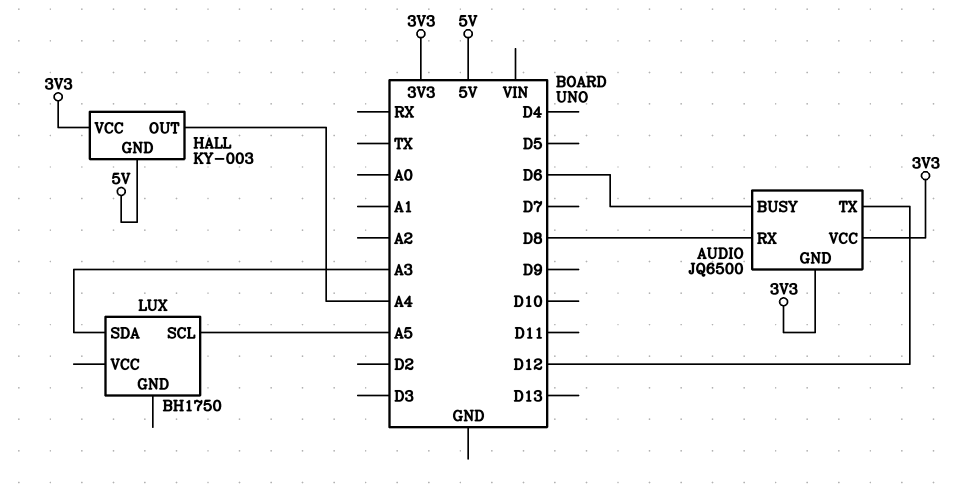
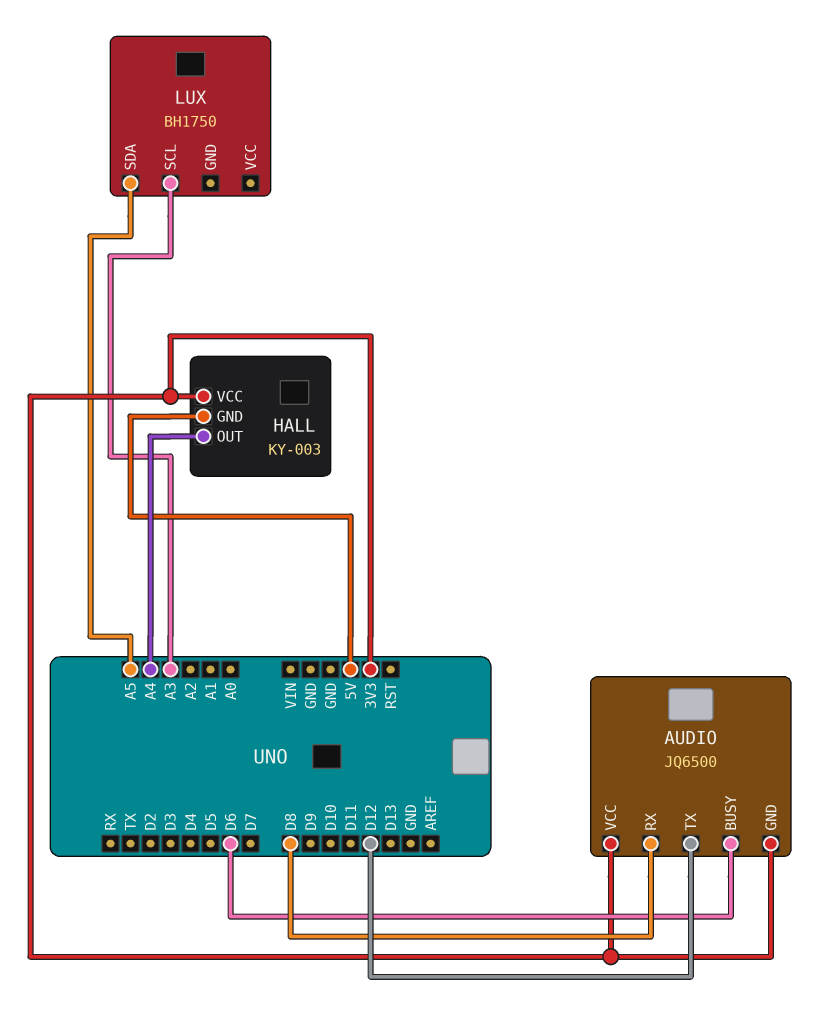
LUX pin SCL: A5 -> A3
LUX pin SDA: A3 -> A5

